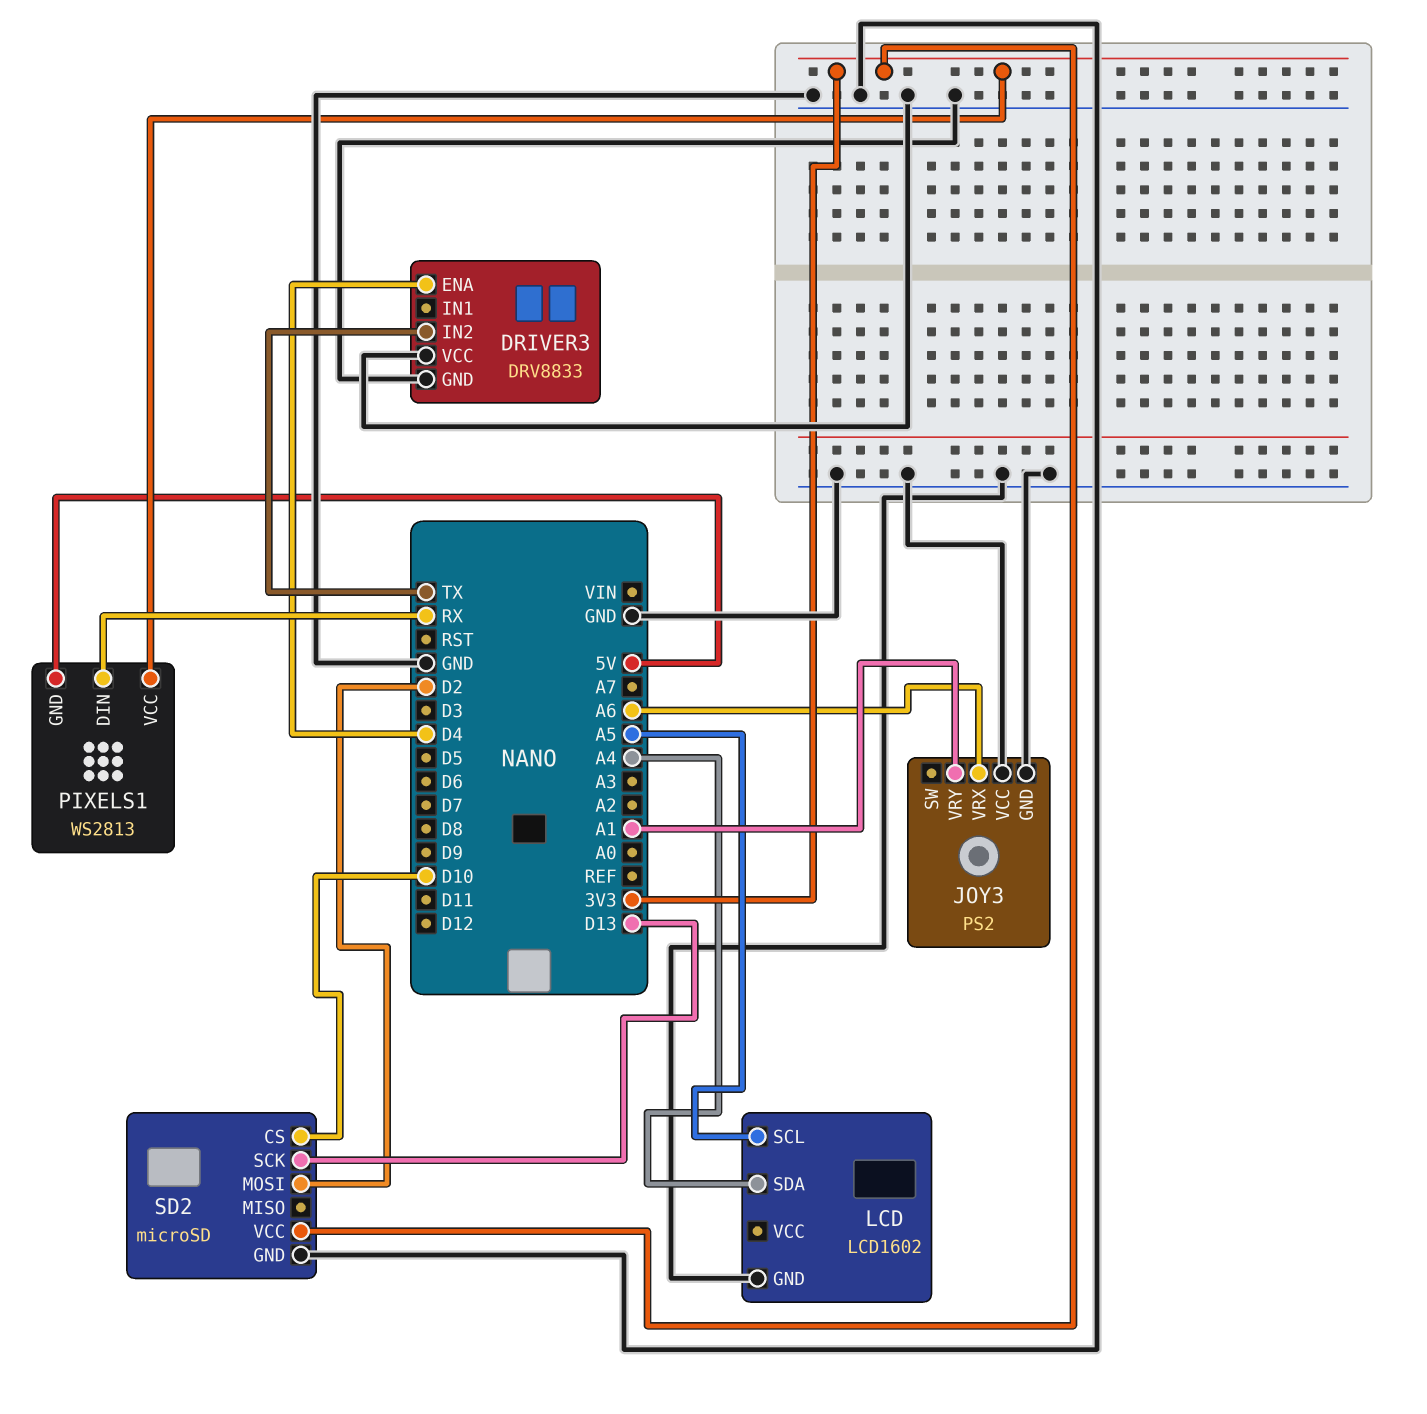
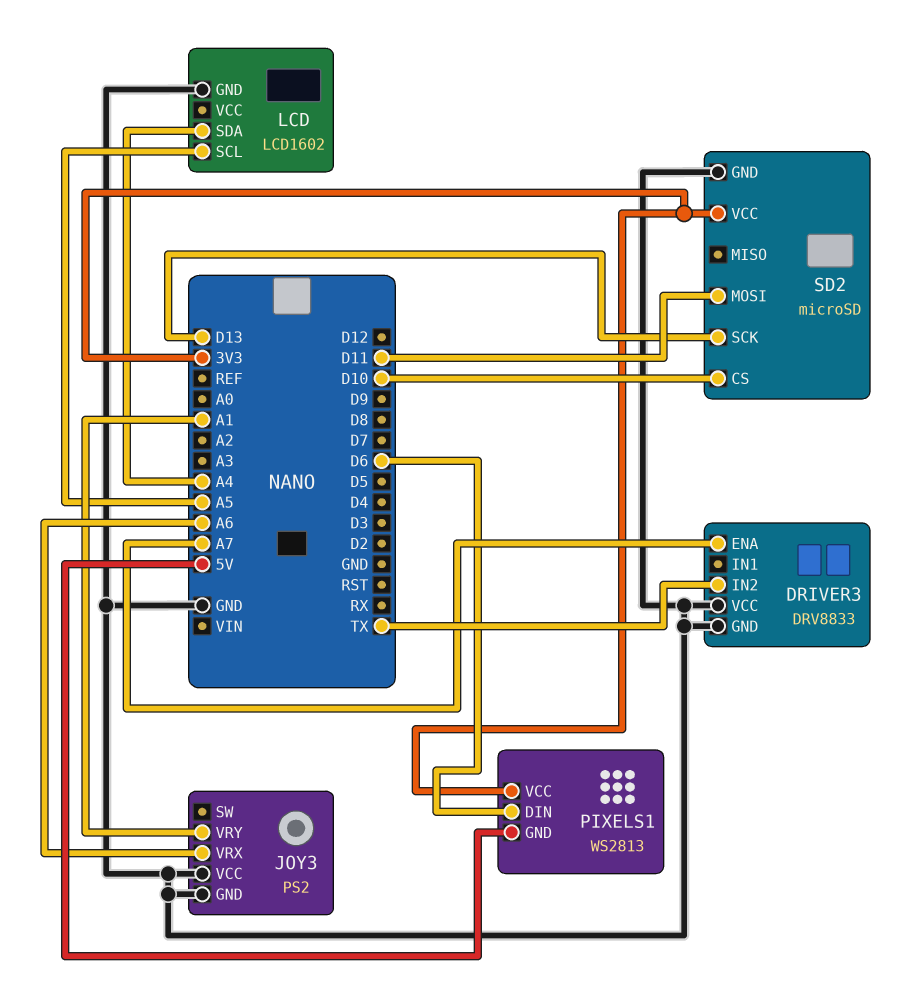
DRIVER3 pin ENA: D4 -> A7
PIXELS1 pin DIN: RX -> D6
SD2 pin MOSI: D2 -> D11

